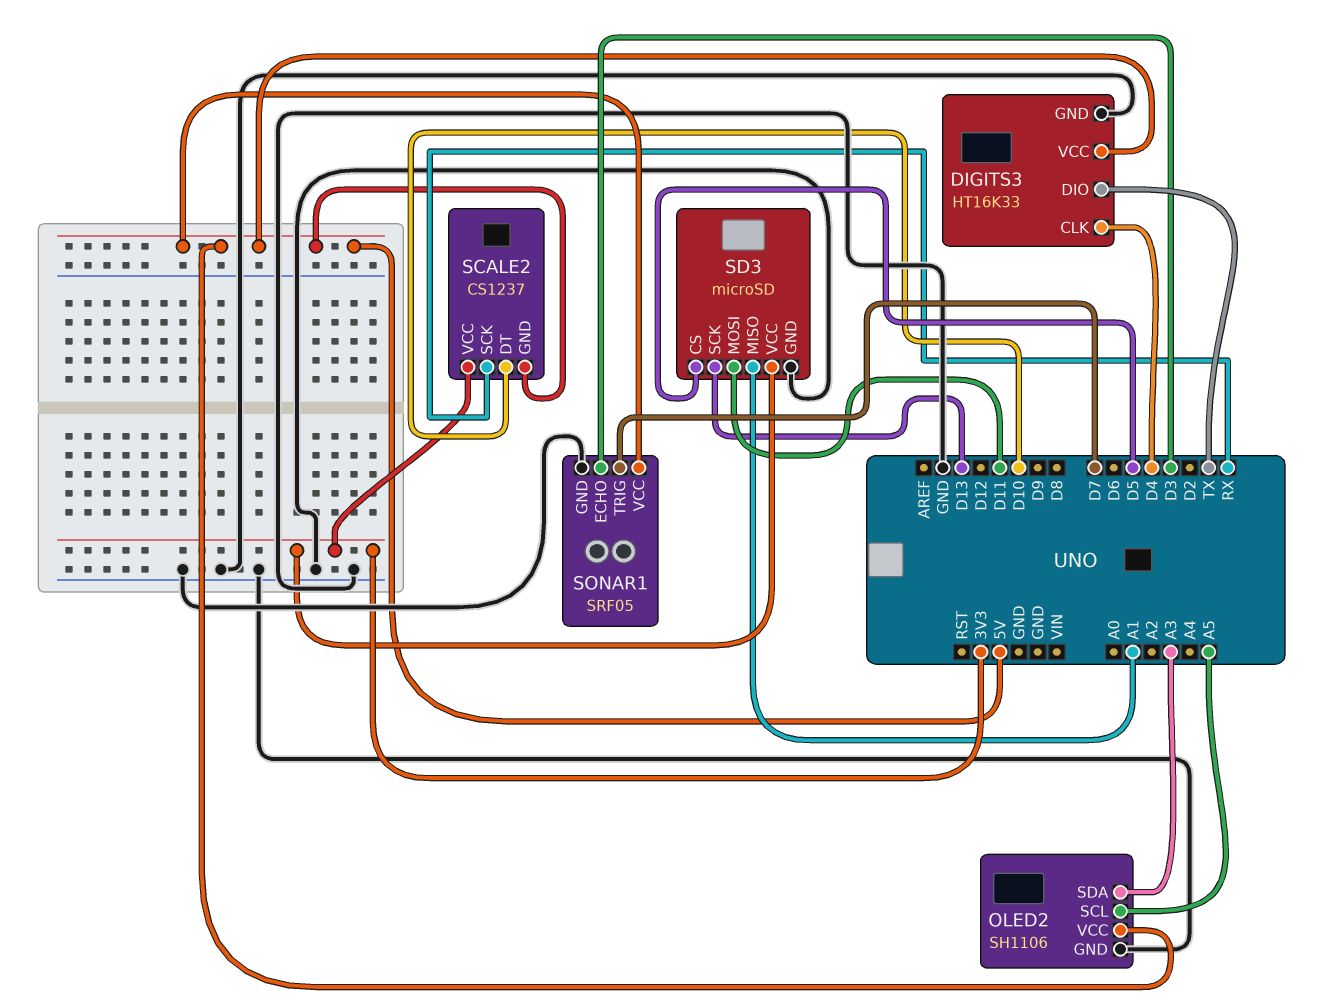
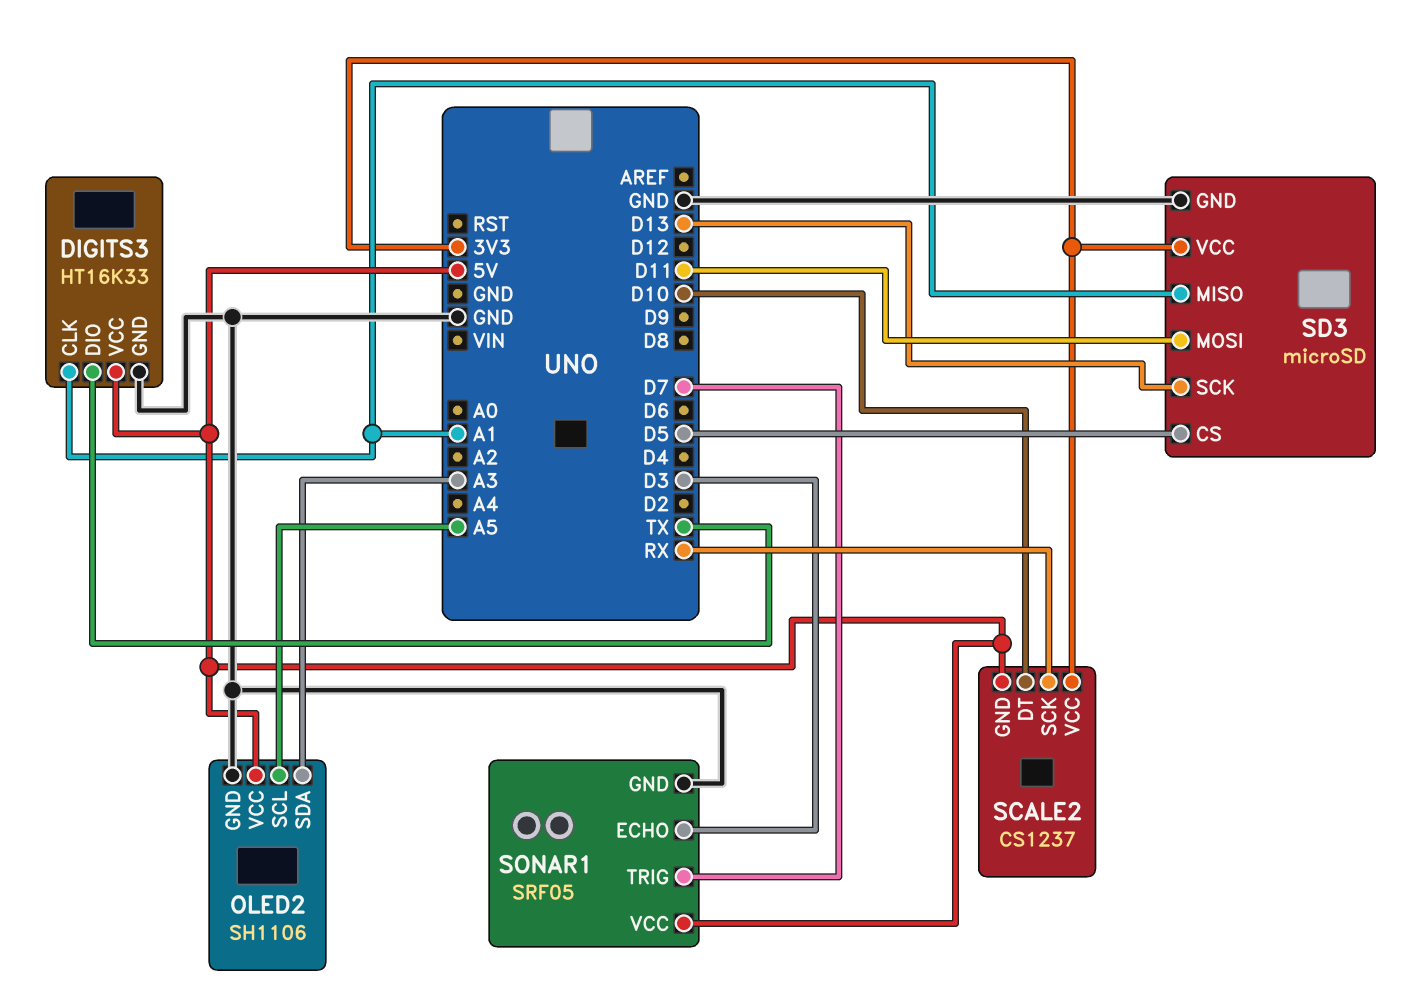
DIGITS3 pin CLK: D4 -> A1

